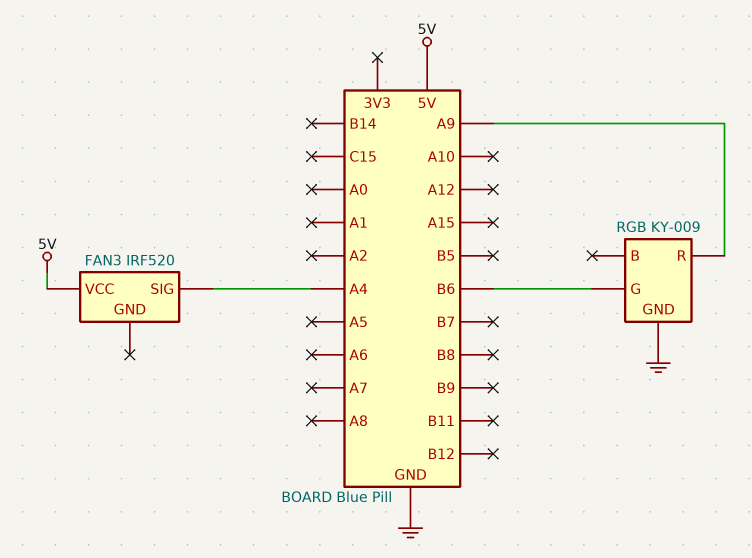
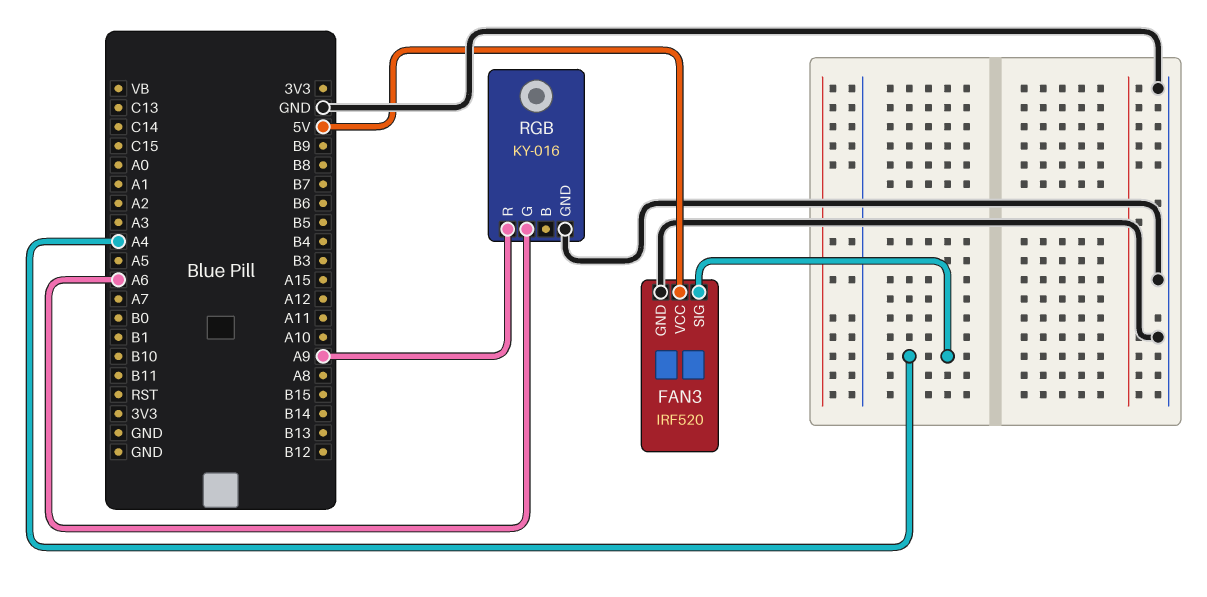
FAN3 pin GND: none -> GND
RGB: KY-009 -> KY-016
RGB pin G: B6 -> A6

